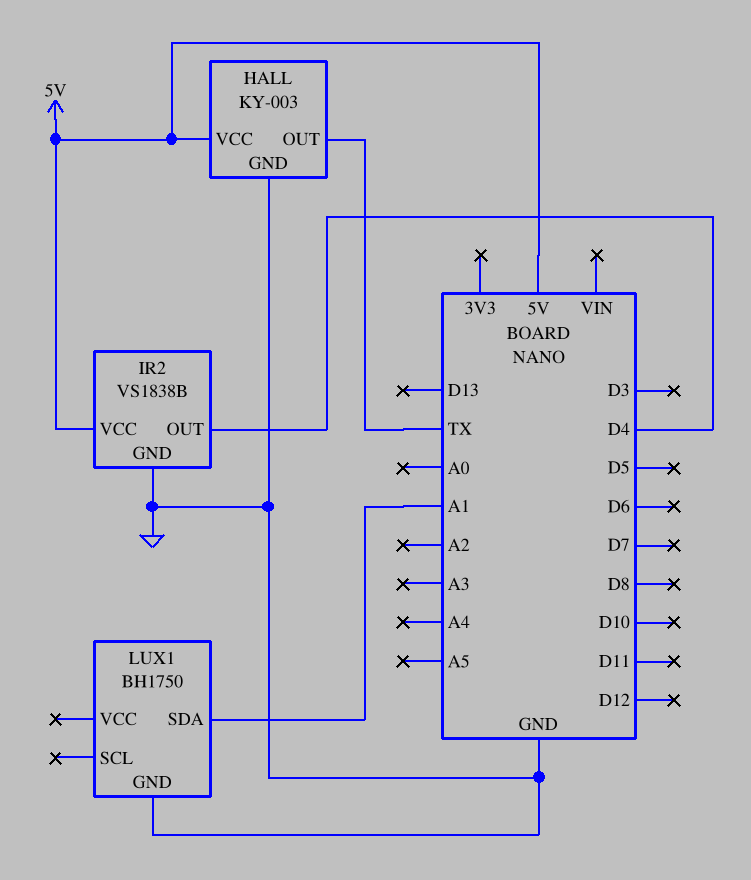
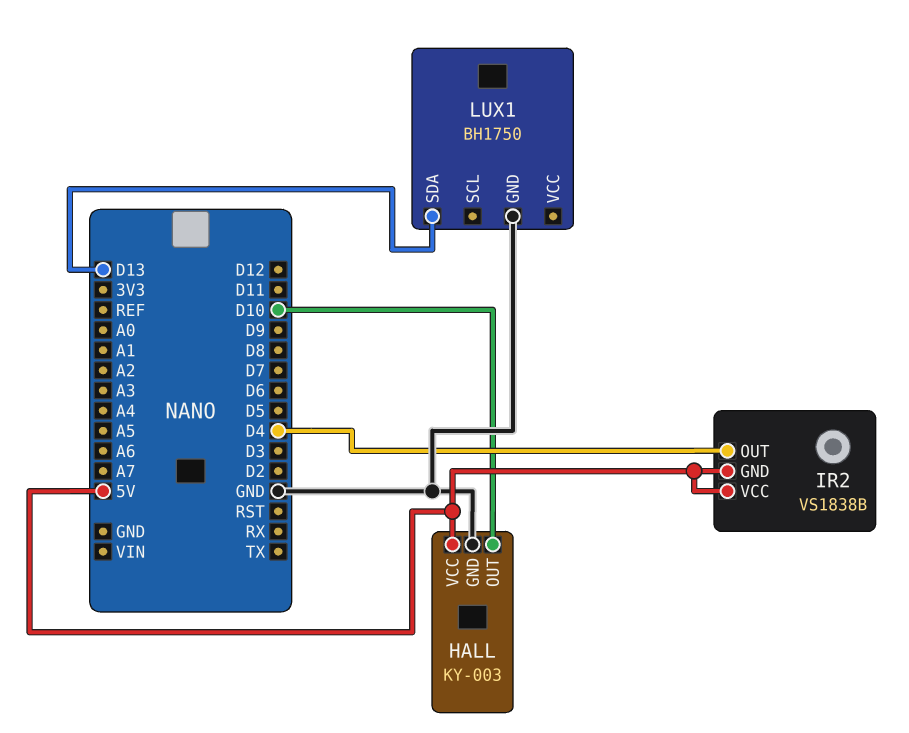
HALL pin OUT: TX -> D10
IR2 pin GND: GND -> 5V
LUX1 pin SDA: A1 -> D13

